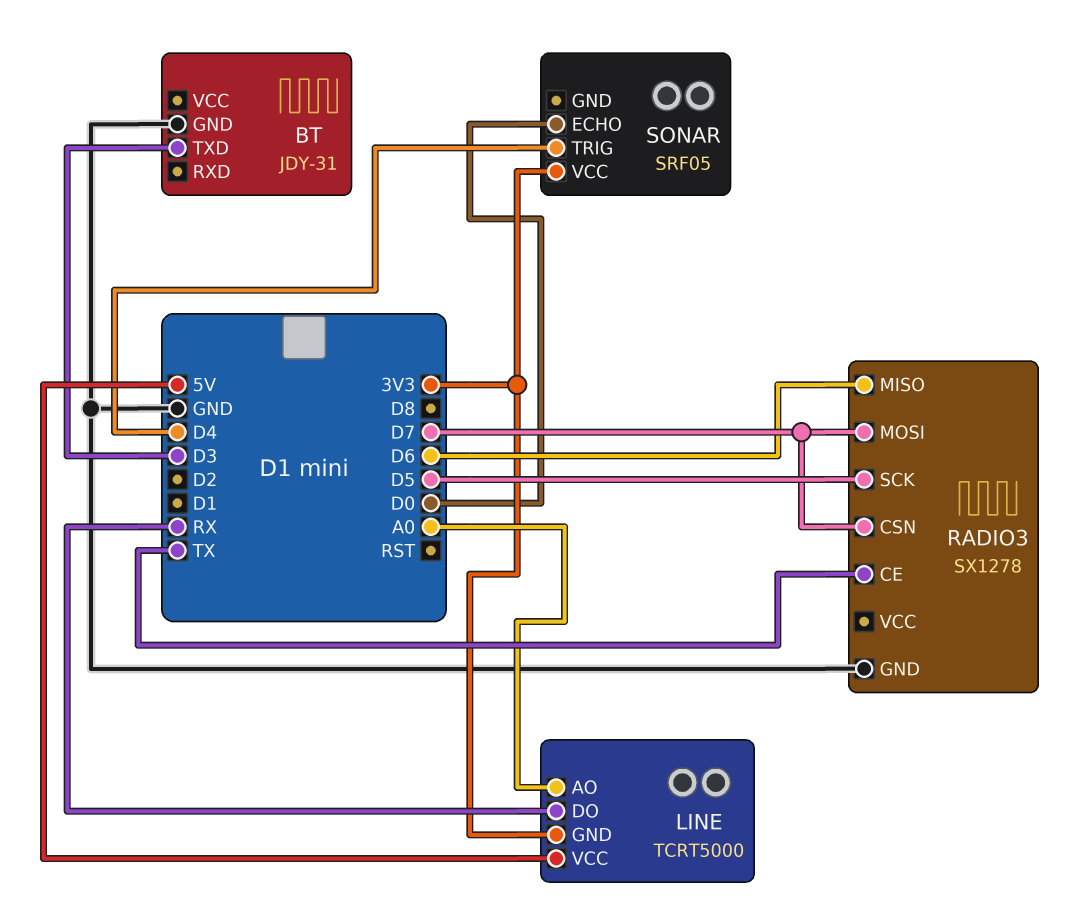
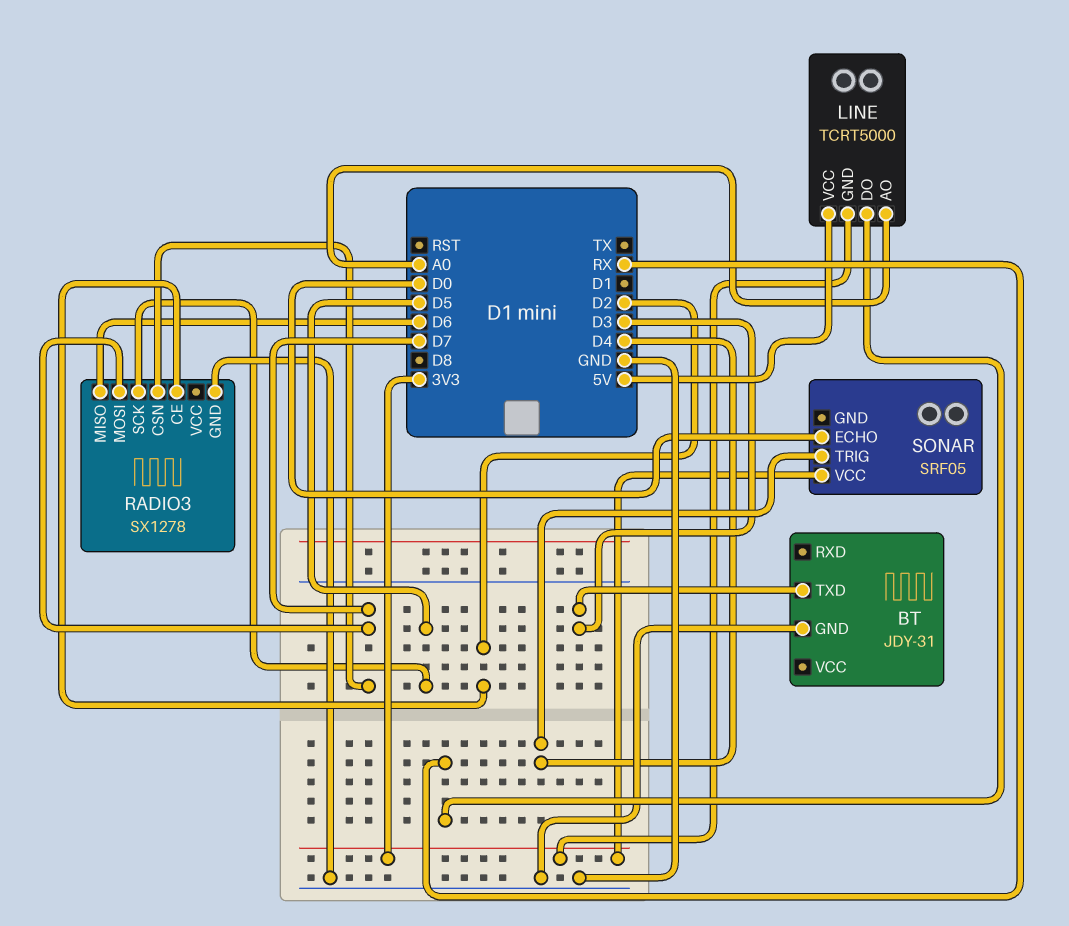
RADIO3 pin CE: TX -> D2

